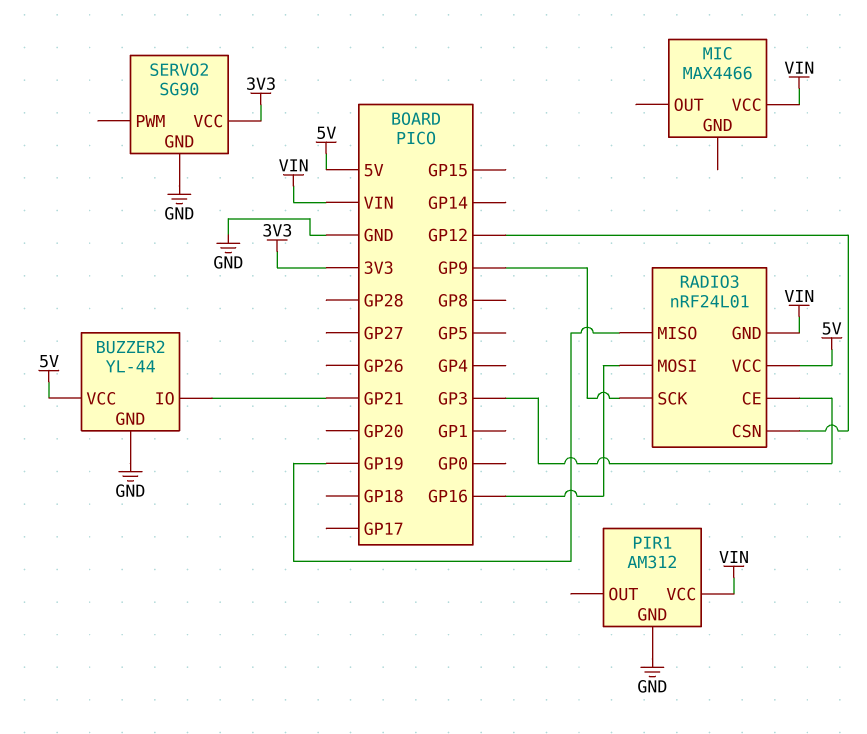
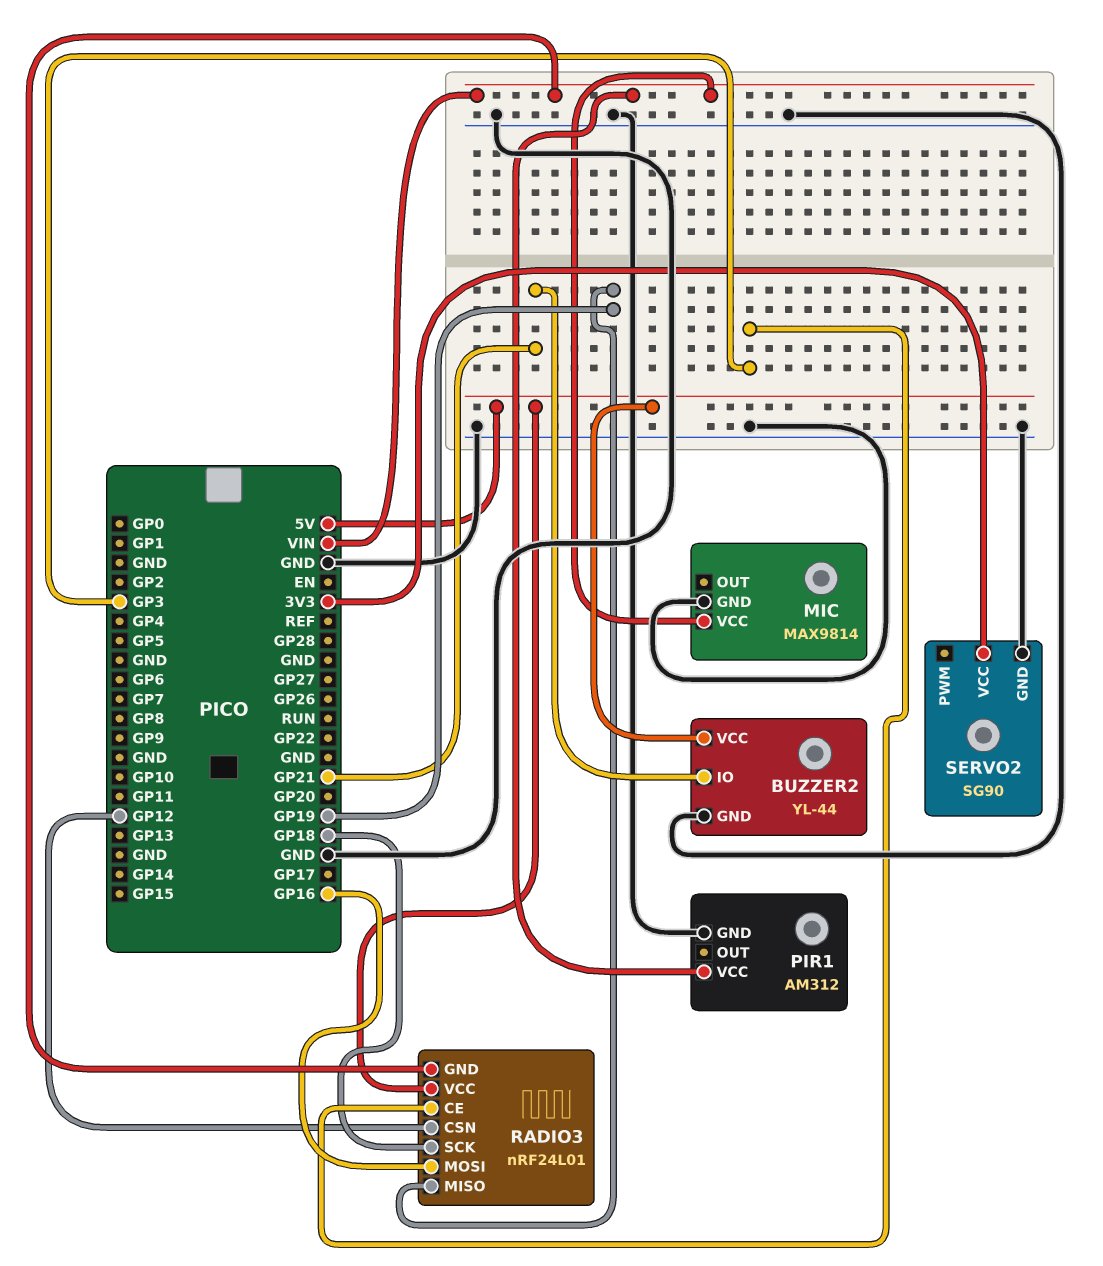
MIC: MAX4466 -> MAX9814
MIC pin GND: none -> GND
RADIO3 pin SCK: GP9 -> GP18

